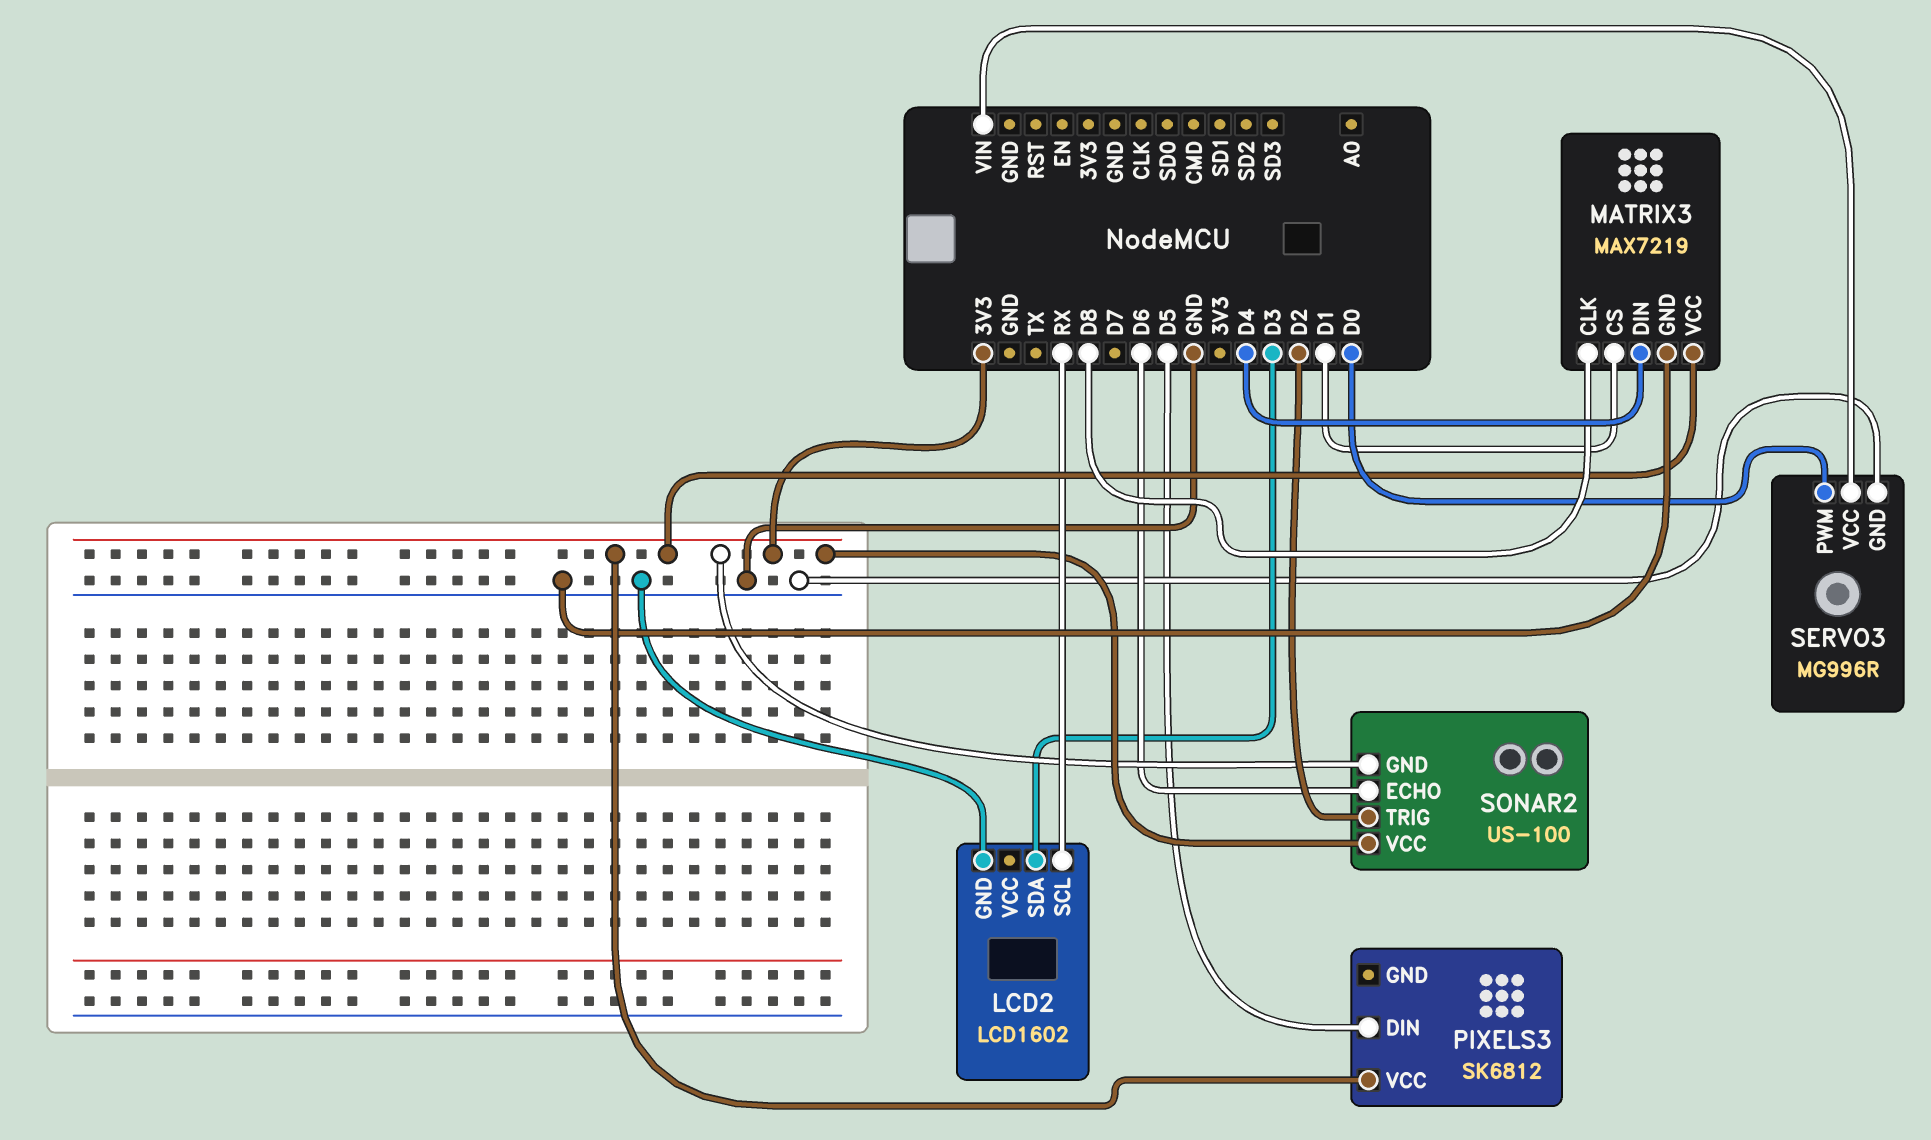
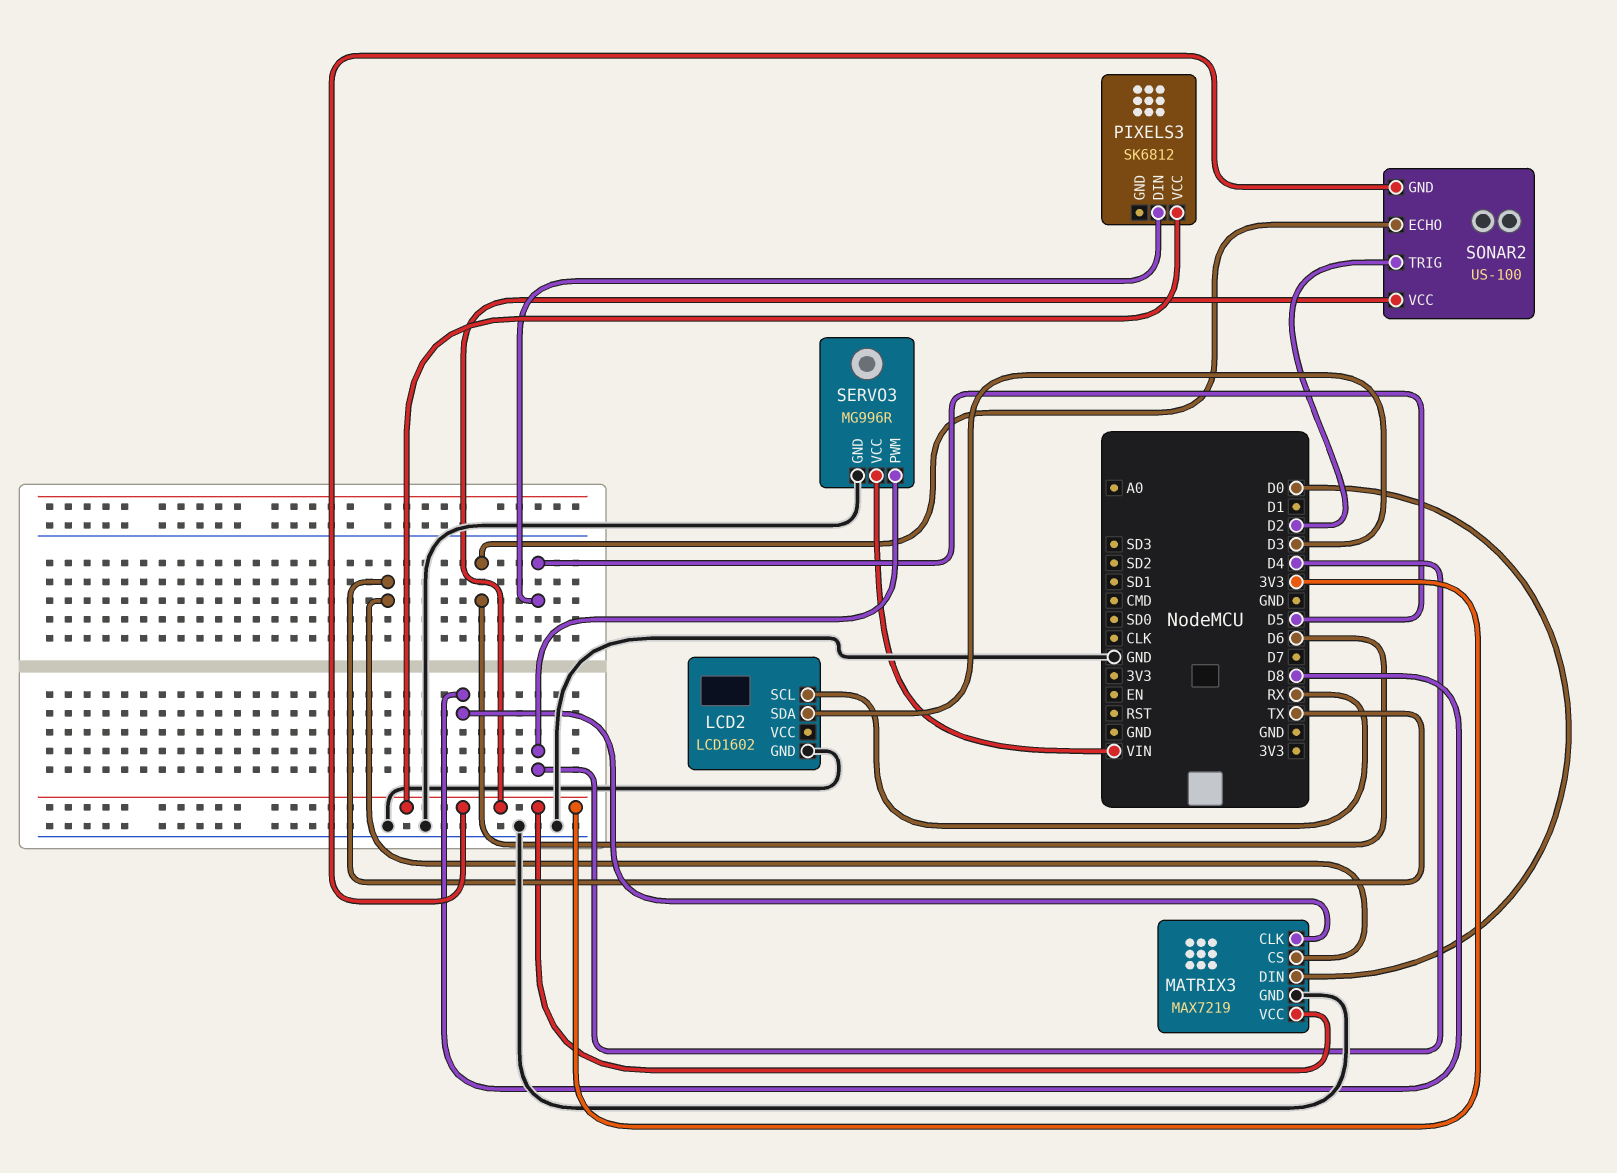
MATRIX3 pin CS: D1 -> TX
MATRIX3 pin DIN: D4 -> D0
SERVO3 pin PWM: D0 -> D4

